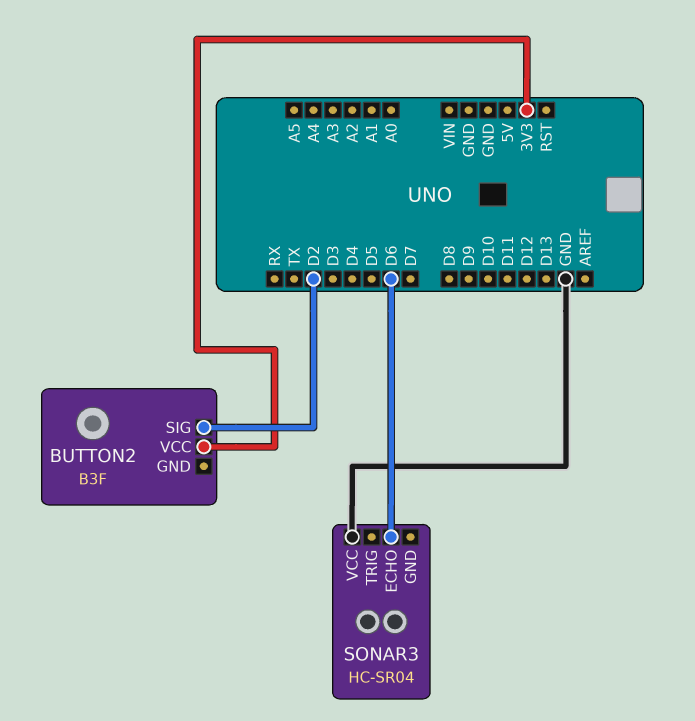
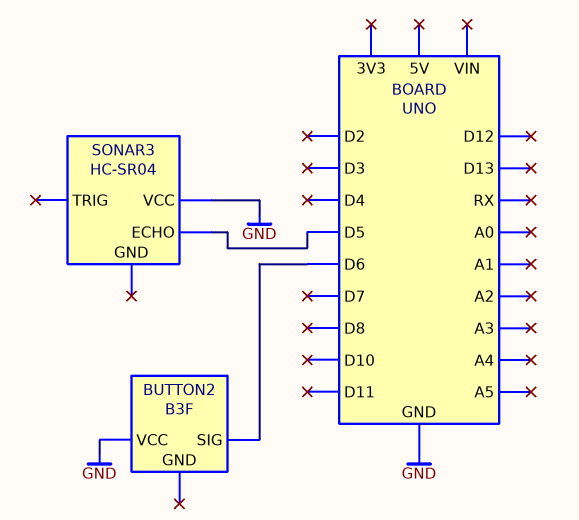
BUTTON2 pin SIG: D2 -> D6
BUTTON2 pin VCC: 3V3 -> GND
SONAR3 pin ECHO: D6 -> D5

